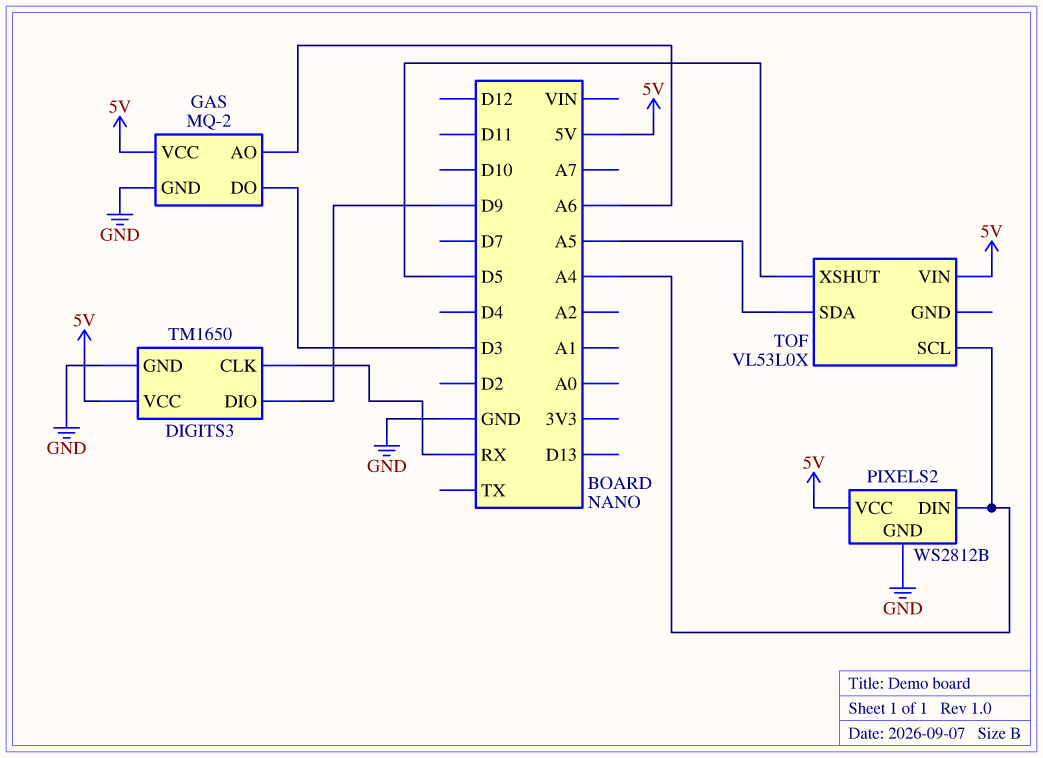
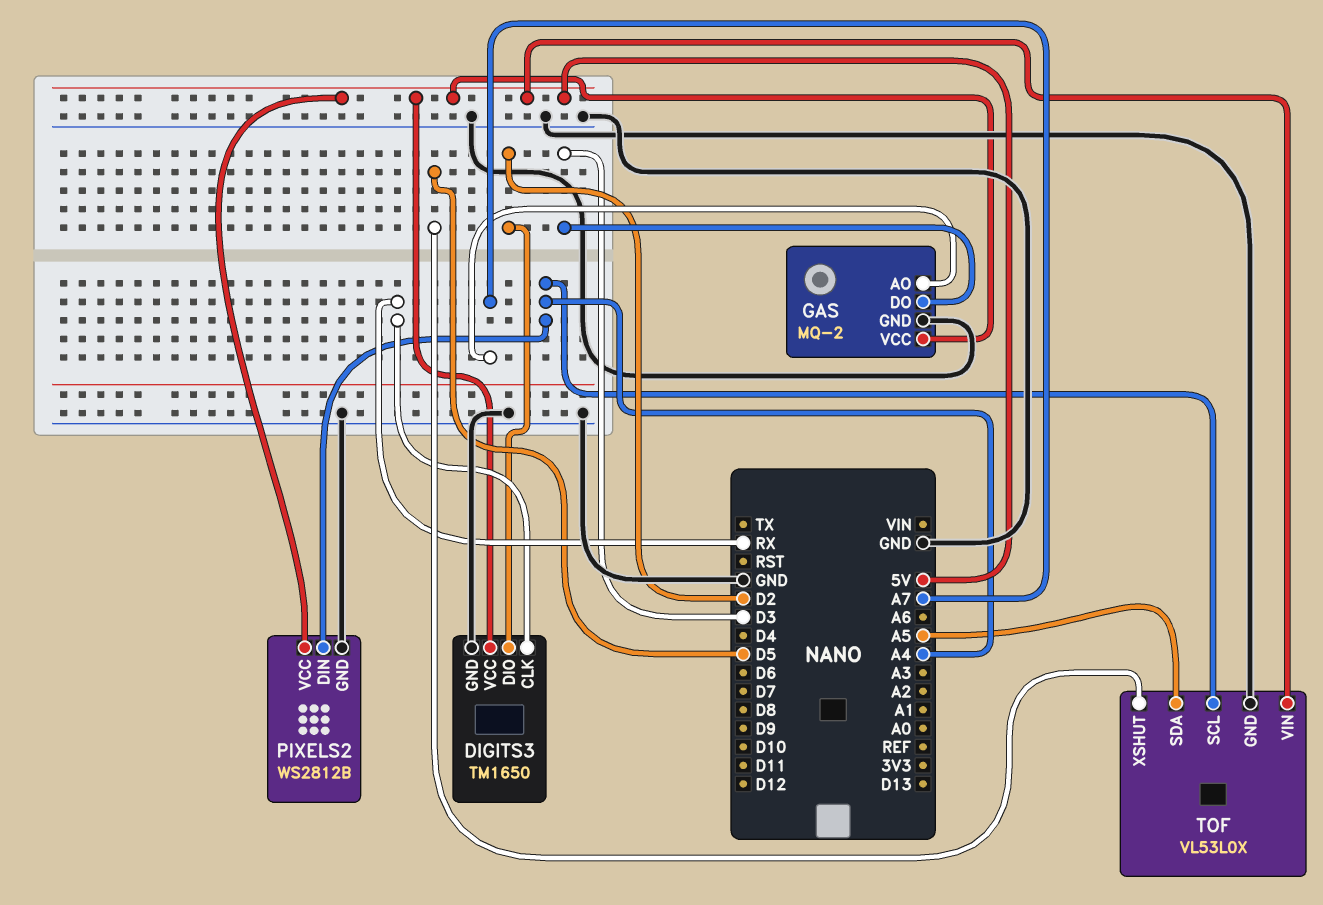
DIGITS3 pin DIO: D9 -> D2
GAS pin AO: A6 -> A7
TOF pin GND: none -> GND

